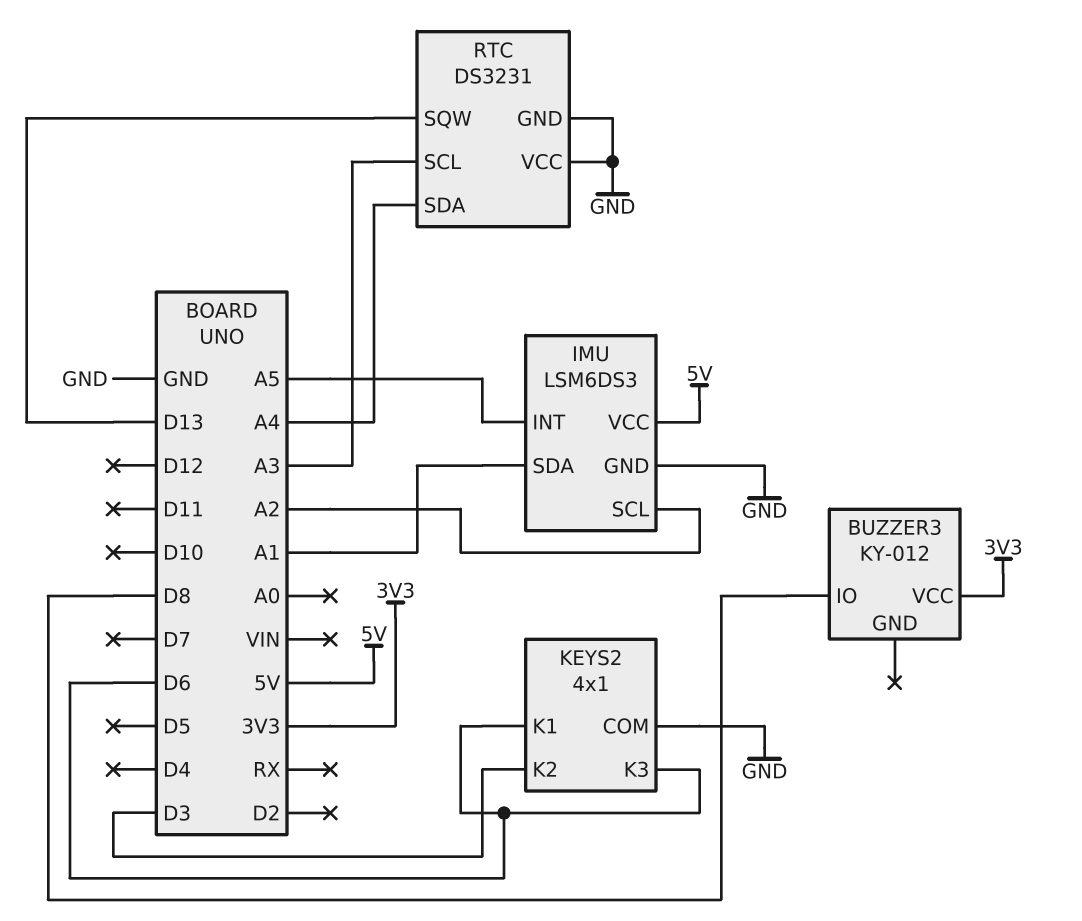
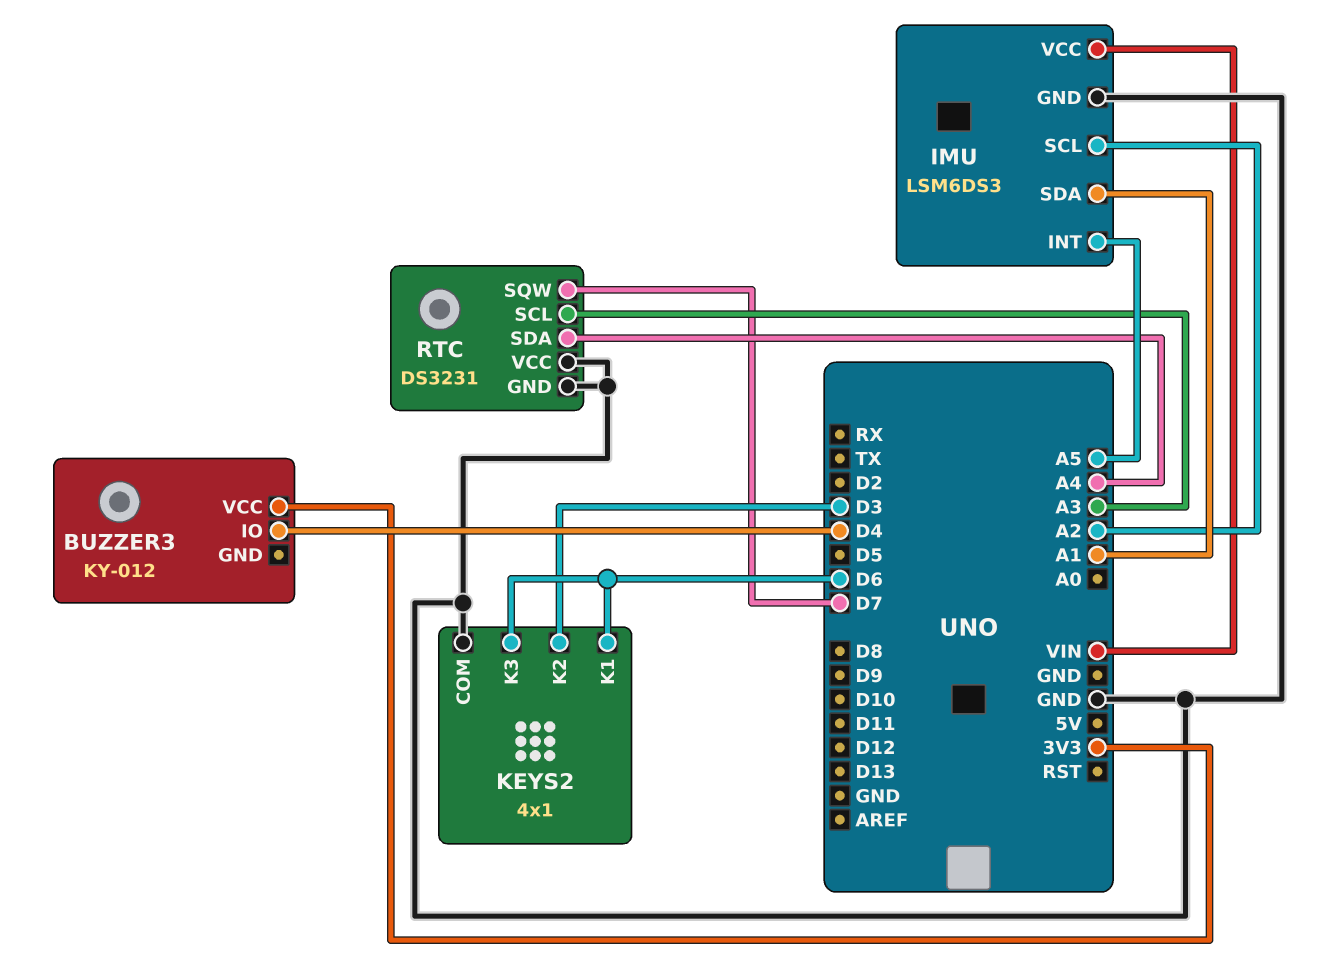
BUZZER3 pin IO: D8 -> D4
IMU pin VCC: 5V -> VIN
RTC pin SQW: D13 -> D7

